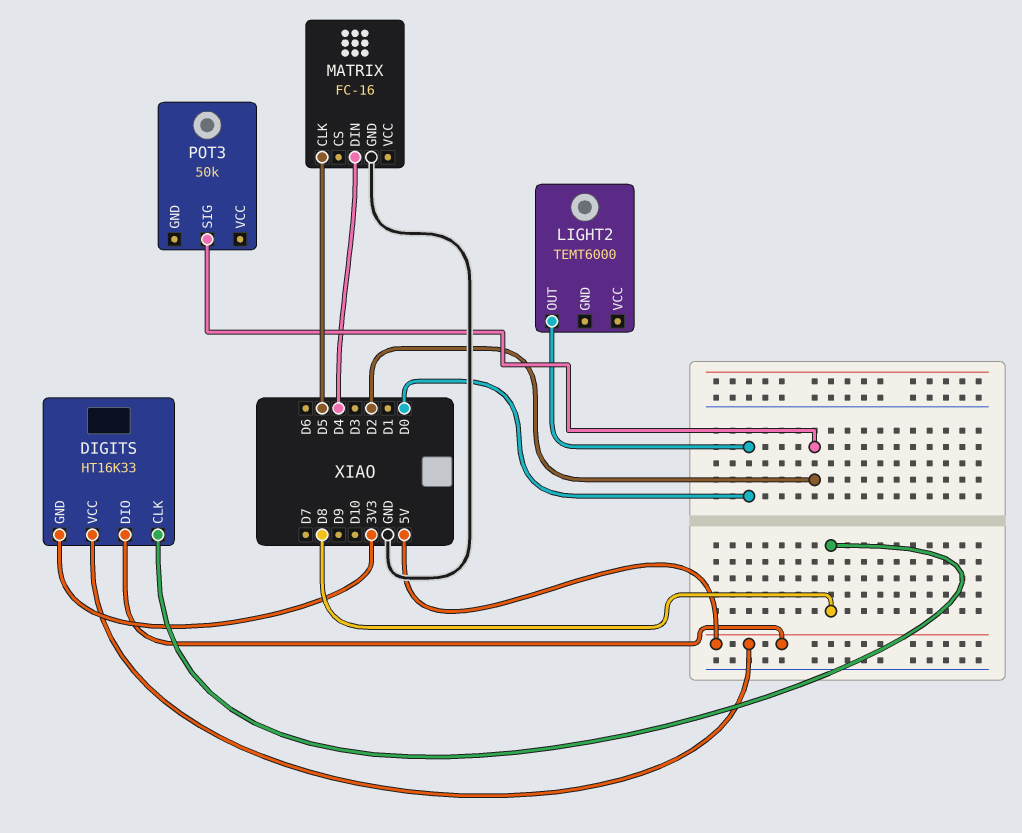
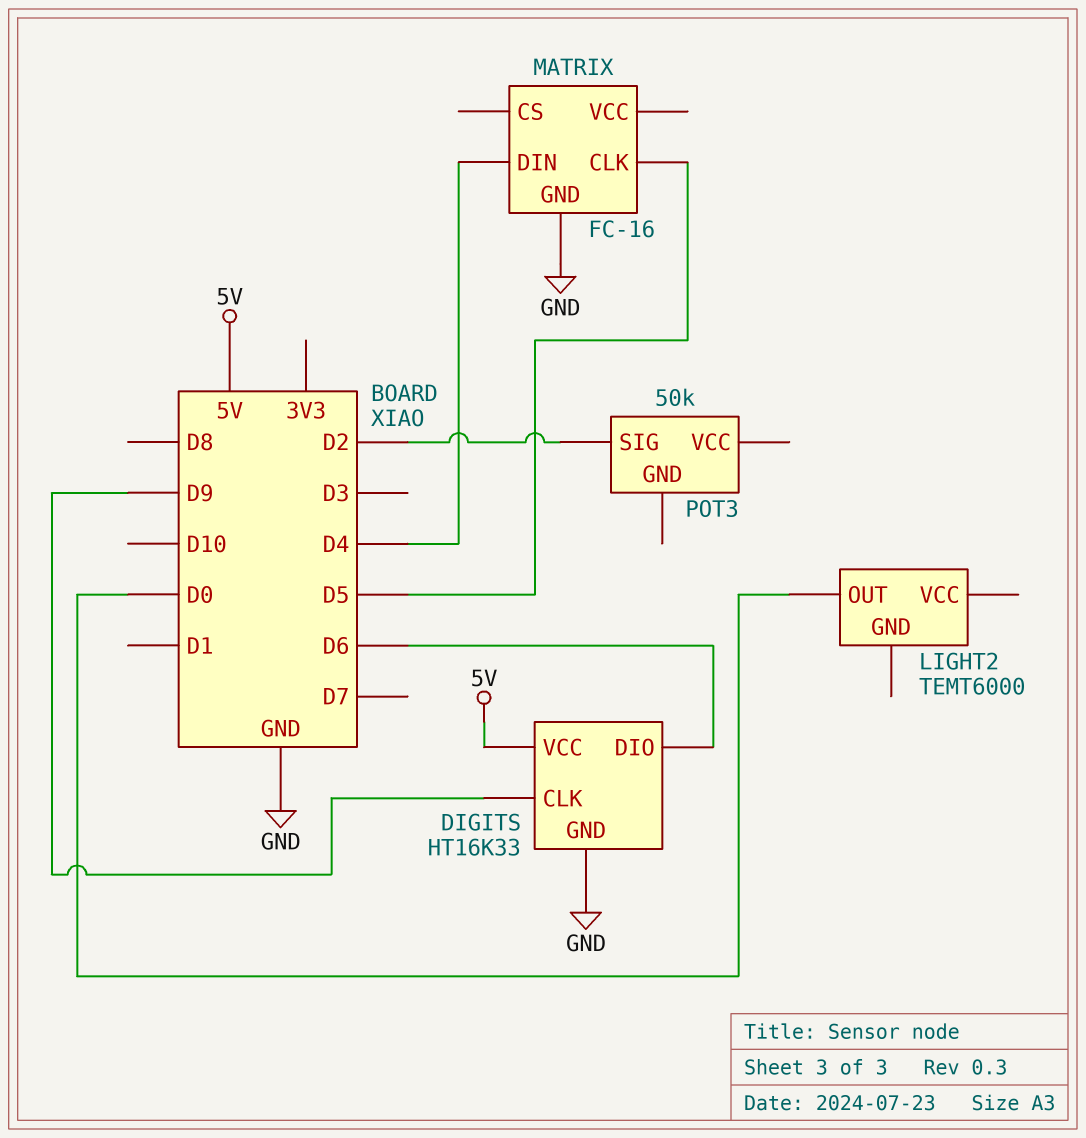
DIGITS pin CLK: D8 -> D9
DIGITS pin DIO: 5V -> D6
DIGITS pin GND: 3V3 -> GND

